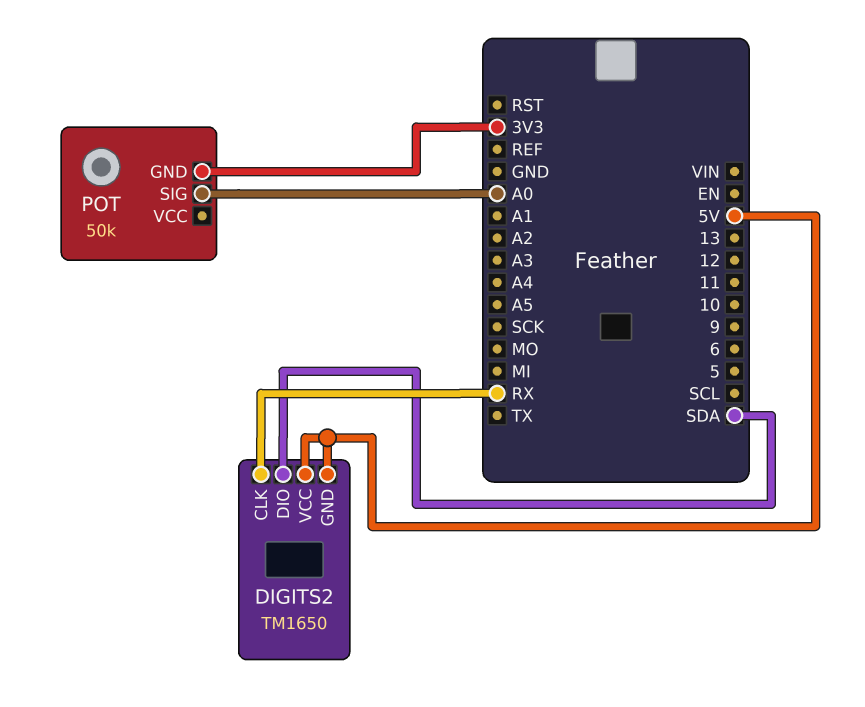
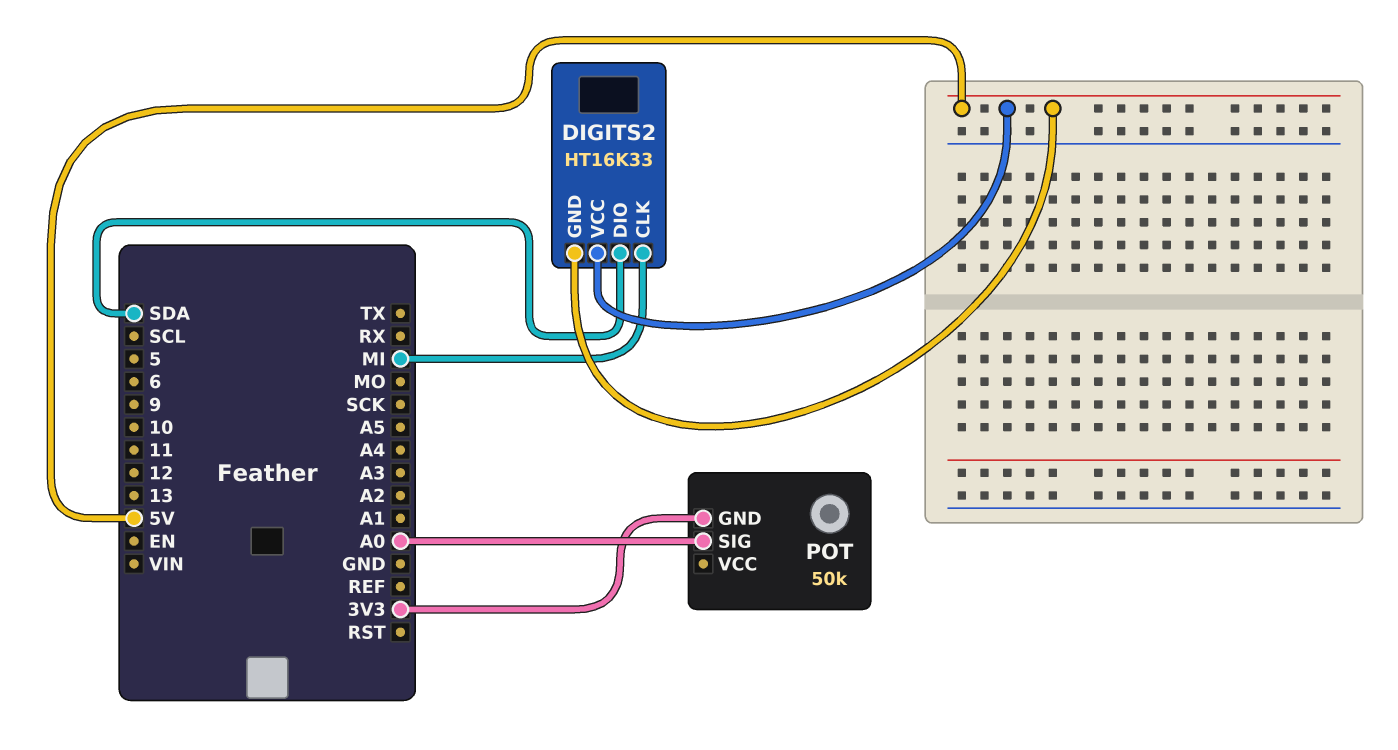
DIGITS2: TM1650 -> HT16K33
DIGITS2 pin CLK: RX -> MI

